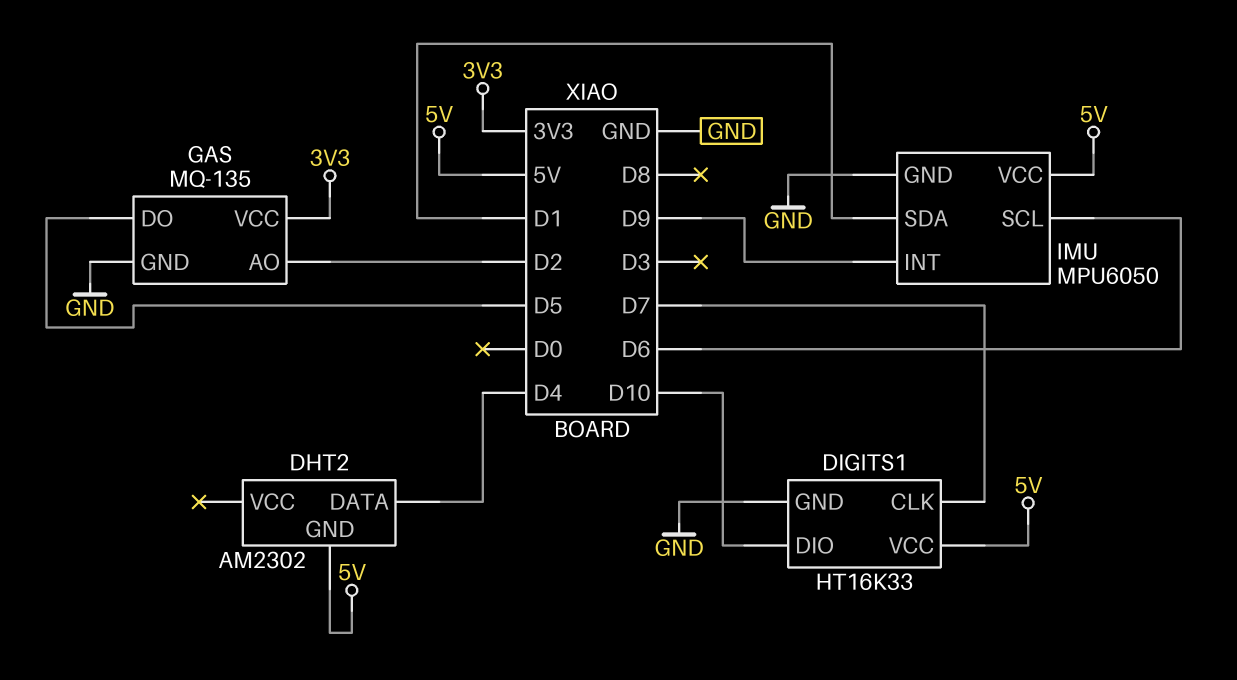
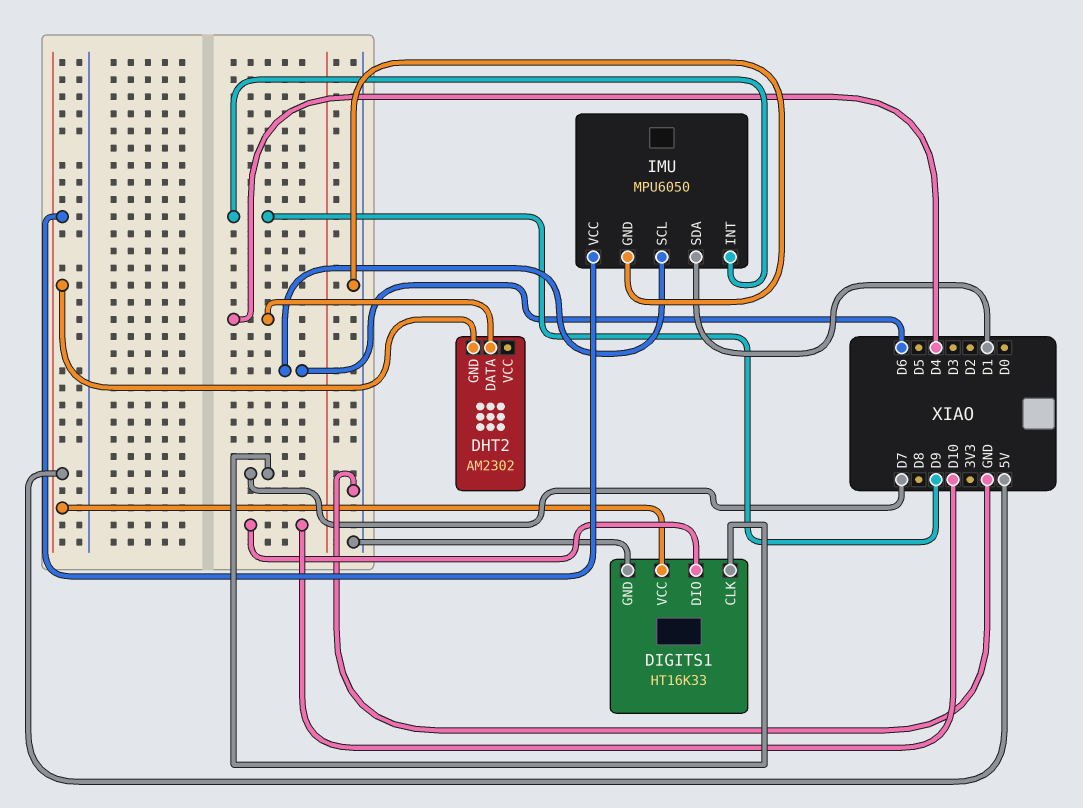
GAS: MQ-135 -> none
GAS pin AO: D2 -> none
GAS pin DO: D5 -> none
GAS pin GND: GND -> none
GAS pin VCC: 3V3 -> none

